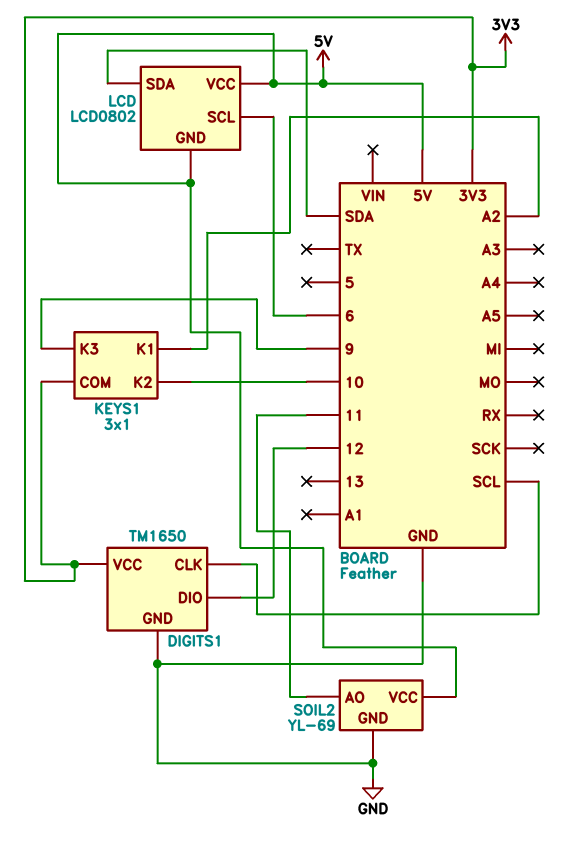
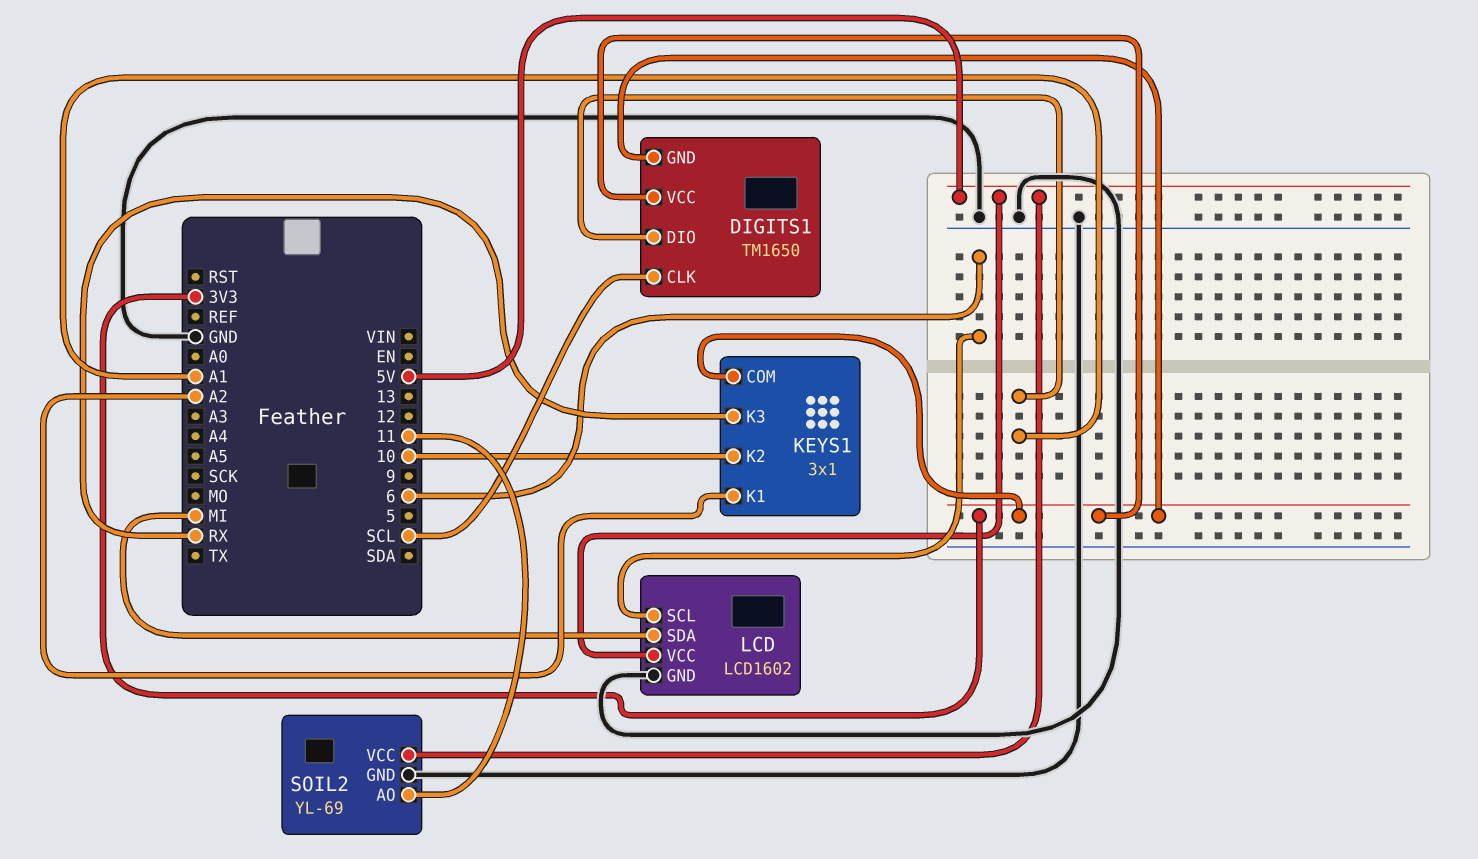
DIGITS1 pin DIO: 12 -> A1
DIGITS1 pin GND: GND -> 3V3
KEYS1 pin K3: 9 -> RX
LCD: LCD0802 -> LCD1602
LCD pin GND: 5V -> GND
LCD pin SDA: SDA -> MI

